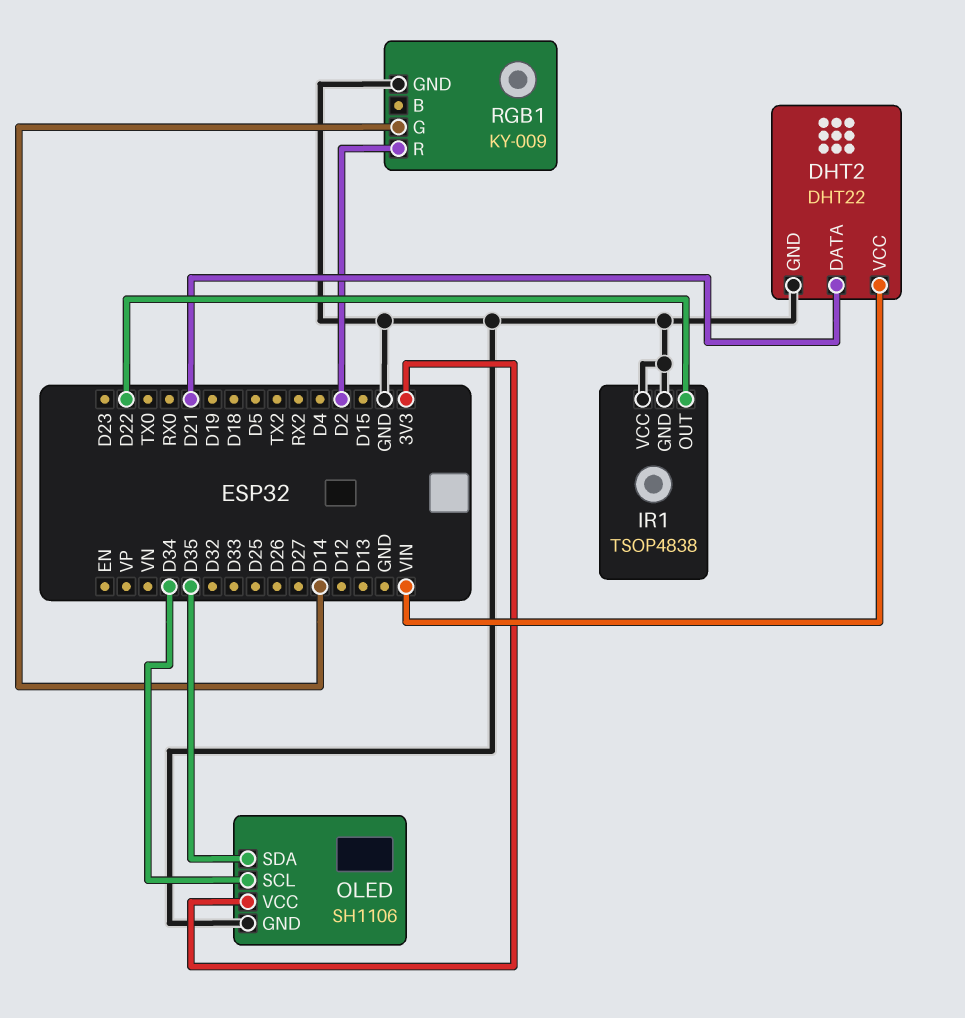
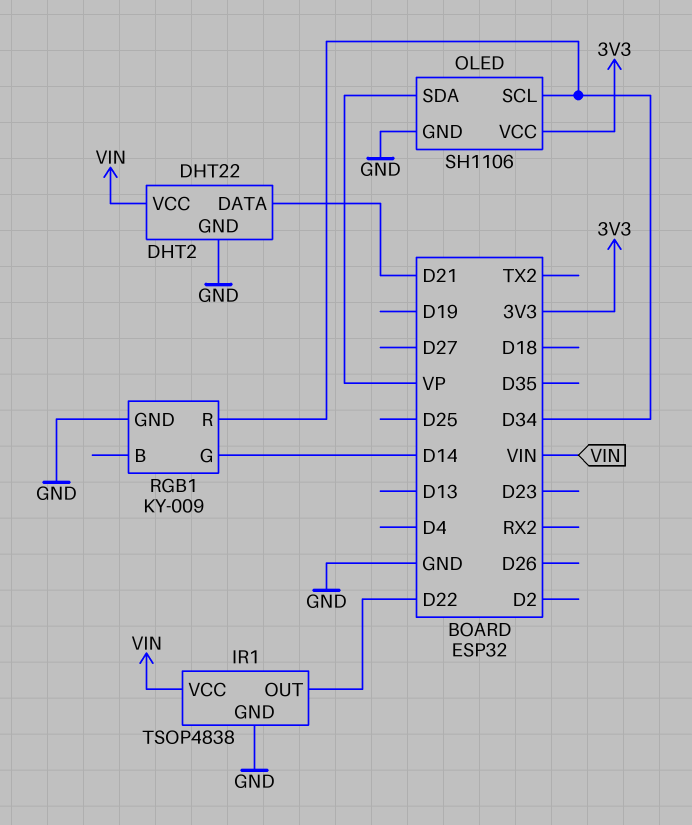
IR1 pin VCC: GND -> VIN
OLED pin SDA: D35 -> VP
RGB1 pin R: D2 -> D34

